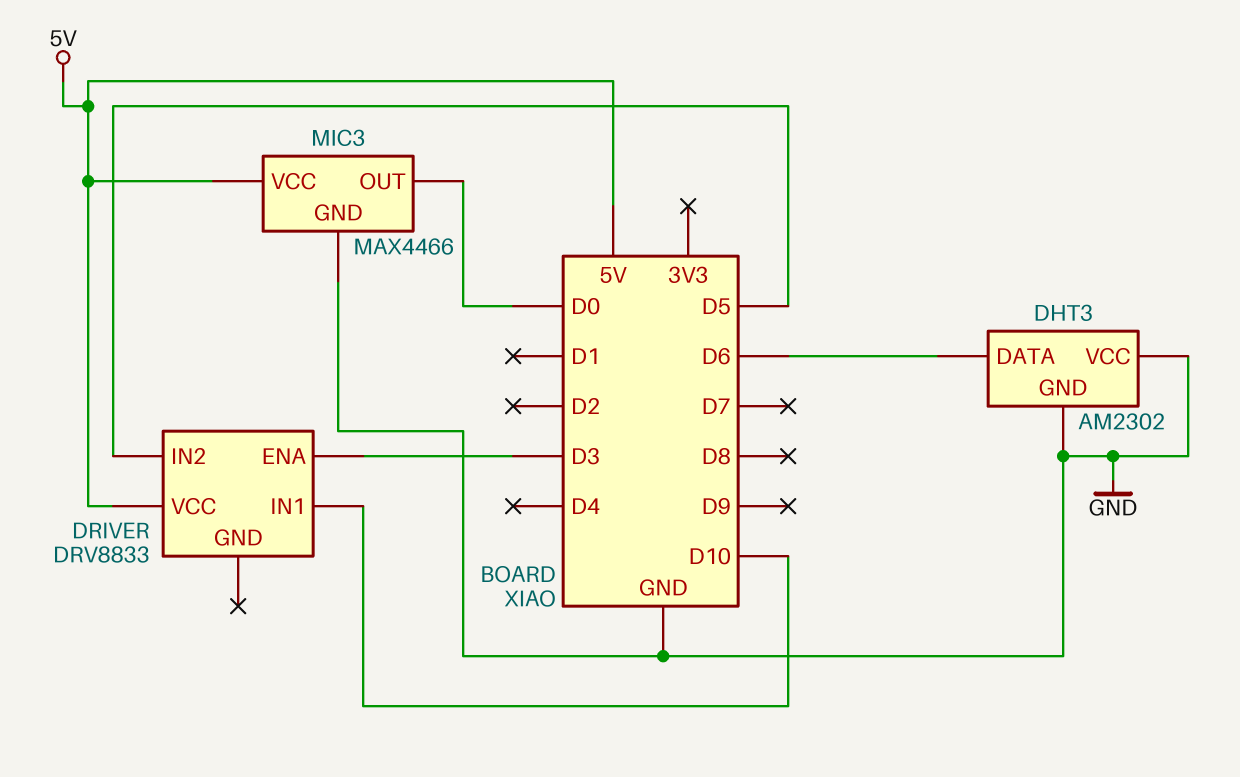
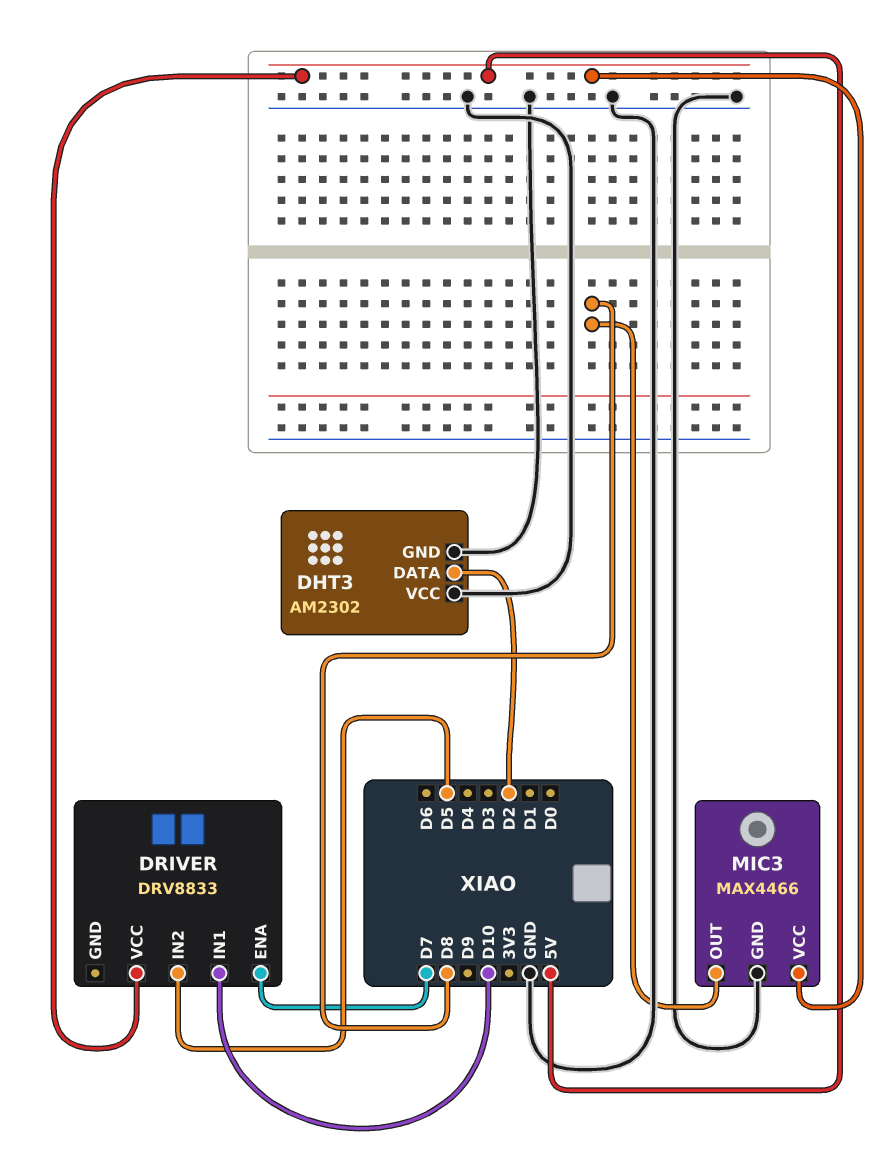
DHT3 pin DATA: D6 -> D2
DRIVER pin ENA: D3 -> D7
MIC3 pin OUT: D0 -> D8

